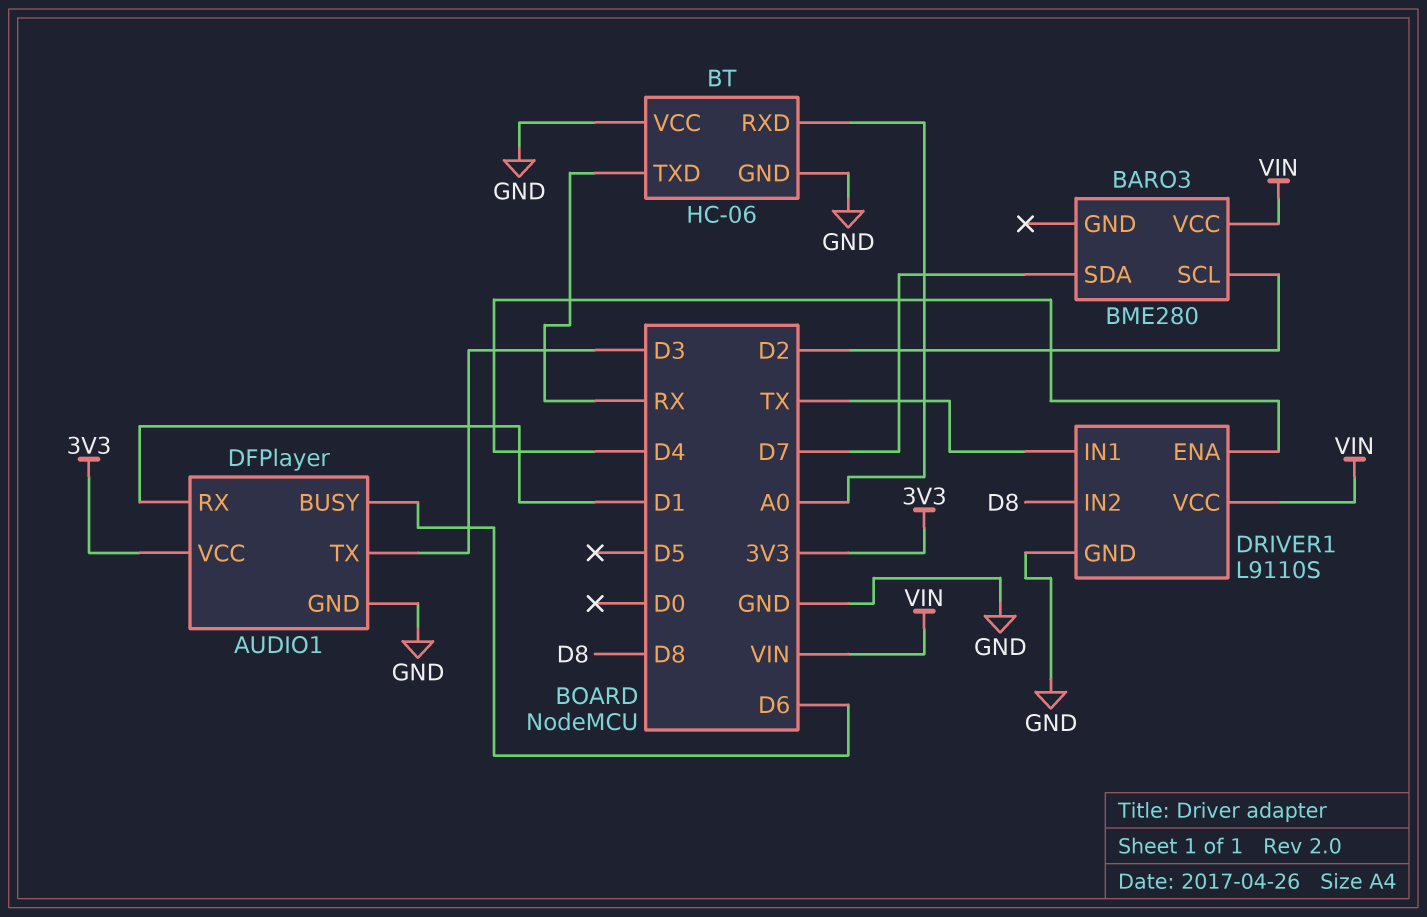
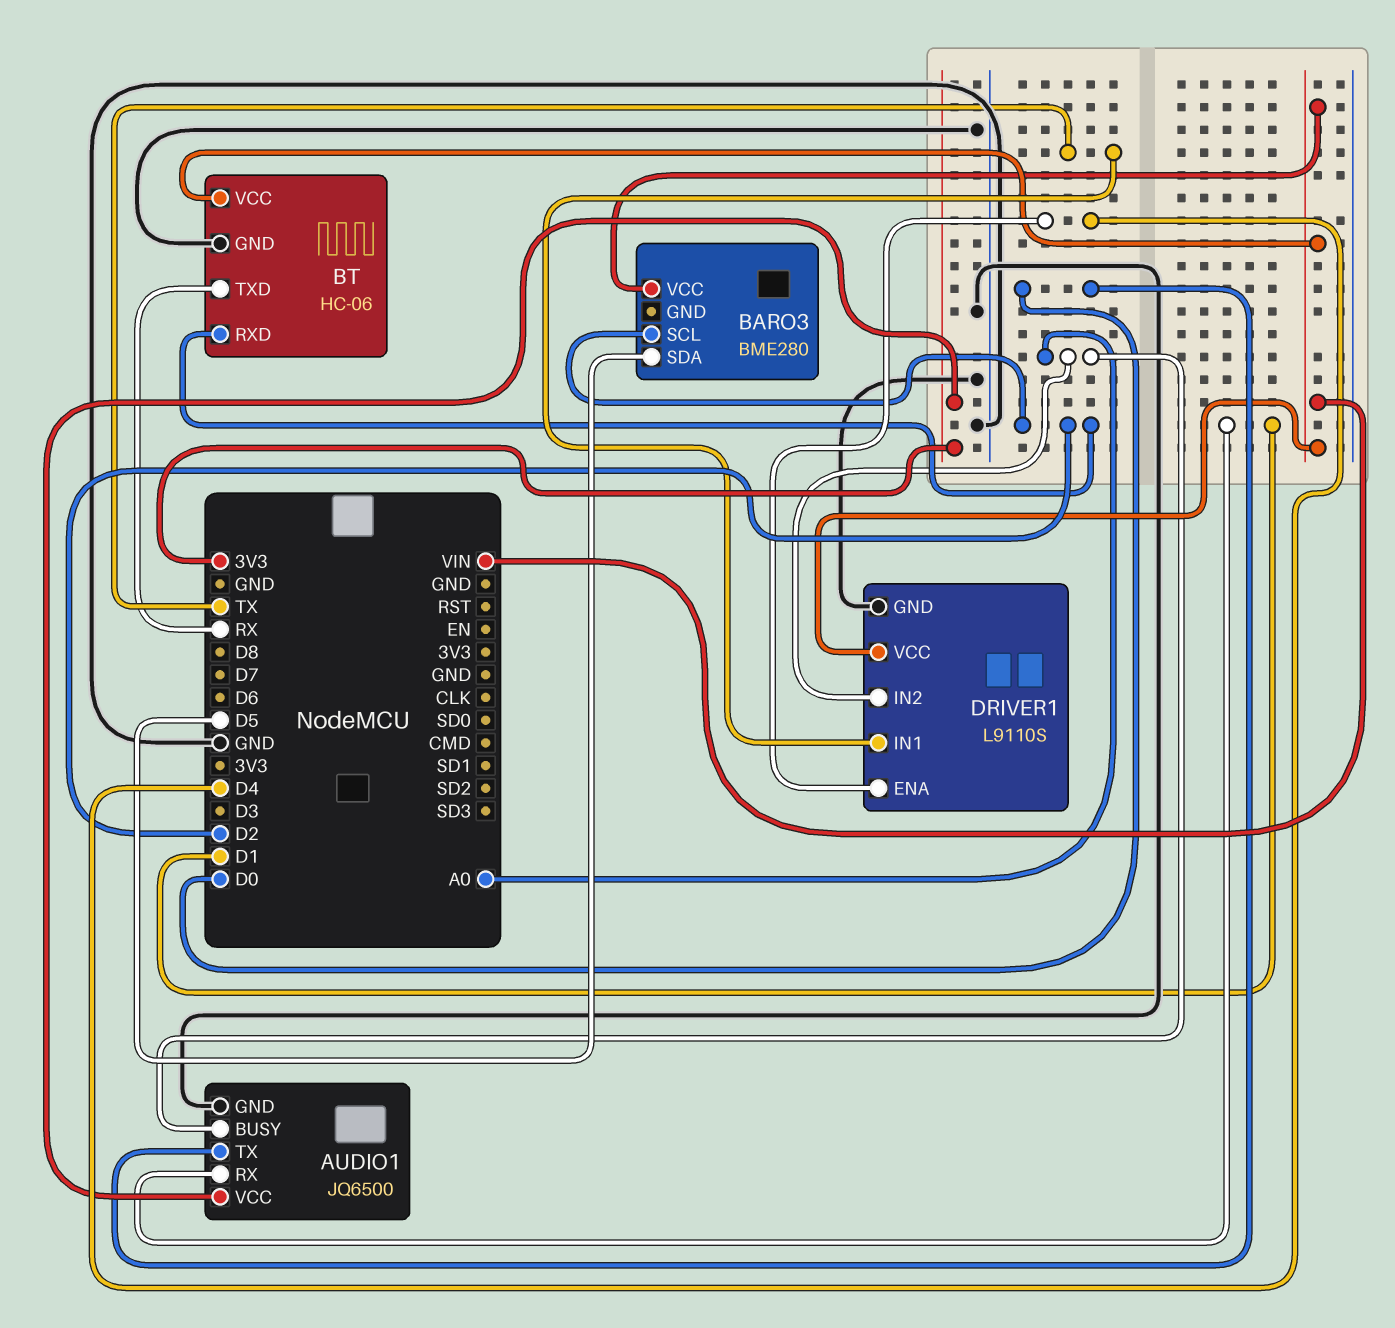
AUDIO1: DFPlayer -> JQ6500
AUDIO1 pin BUSY: D6 -> A0
AUDIO1 pin TX: D3 -> D0
BARO3 pin SDA: D7 -> D5
BT pin RXD: A0 -> D2
BT pin VCC: GND -> VIN
DRIVER1 pin IN2: D8 -> A0

